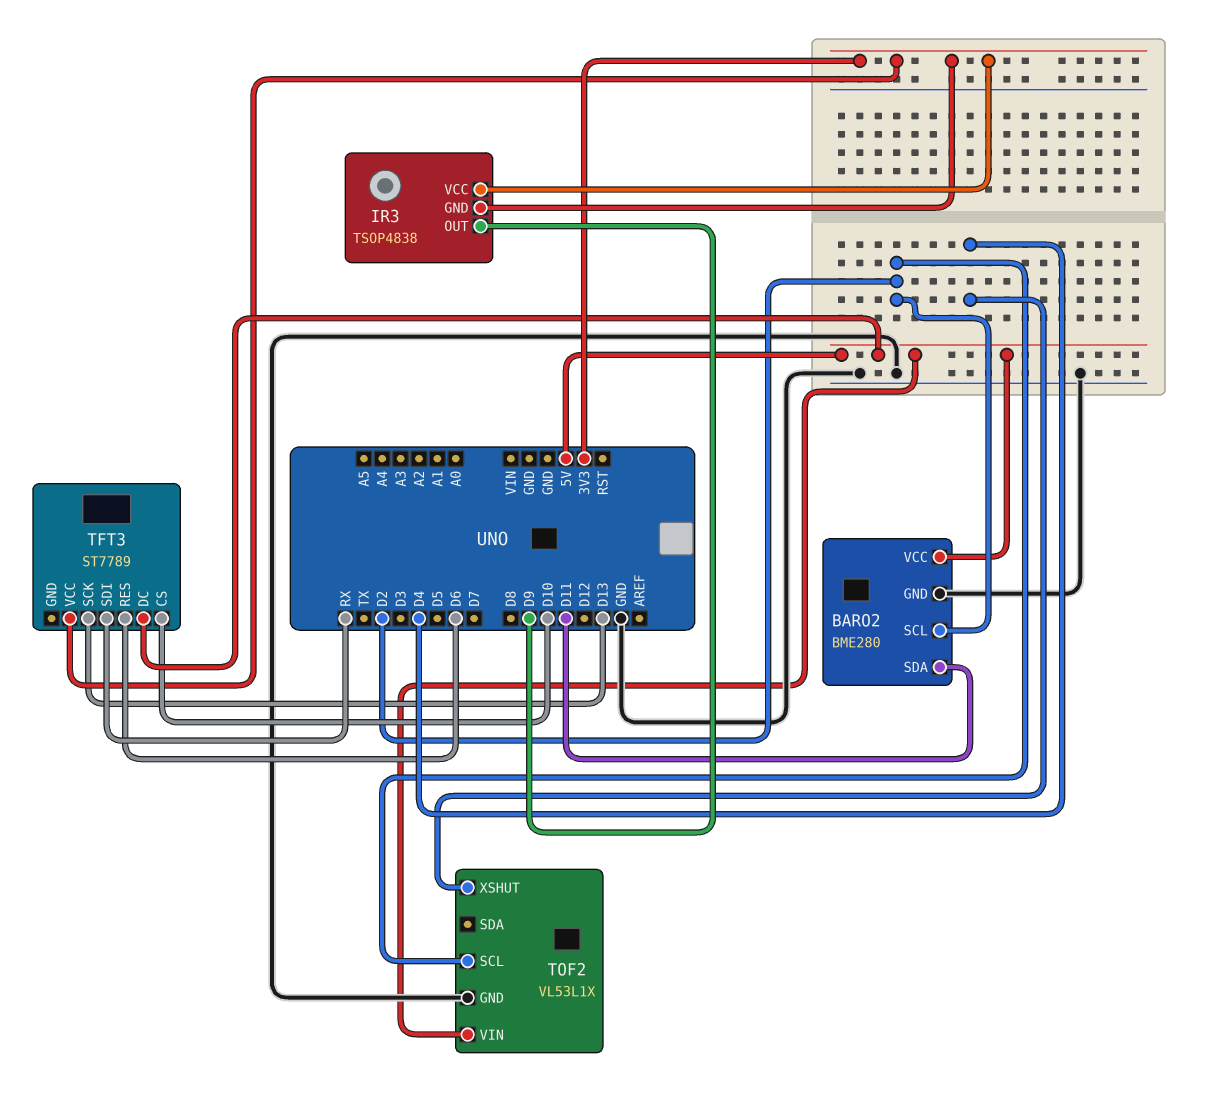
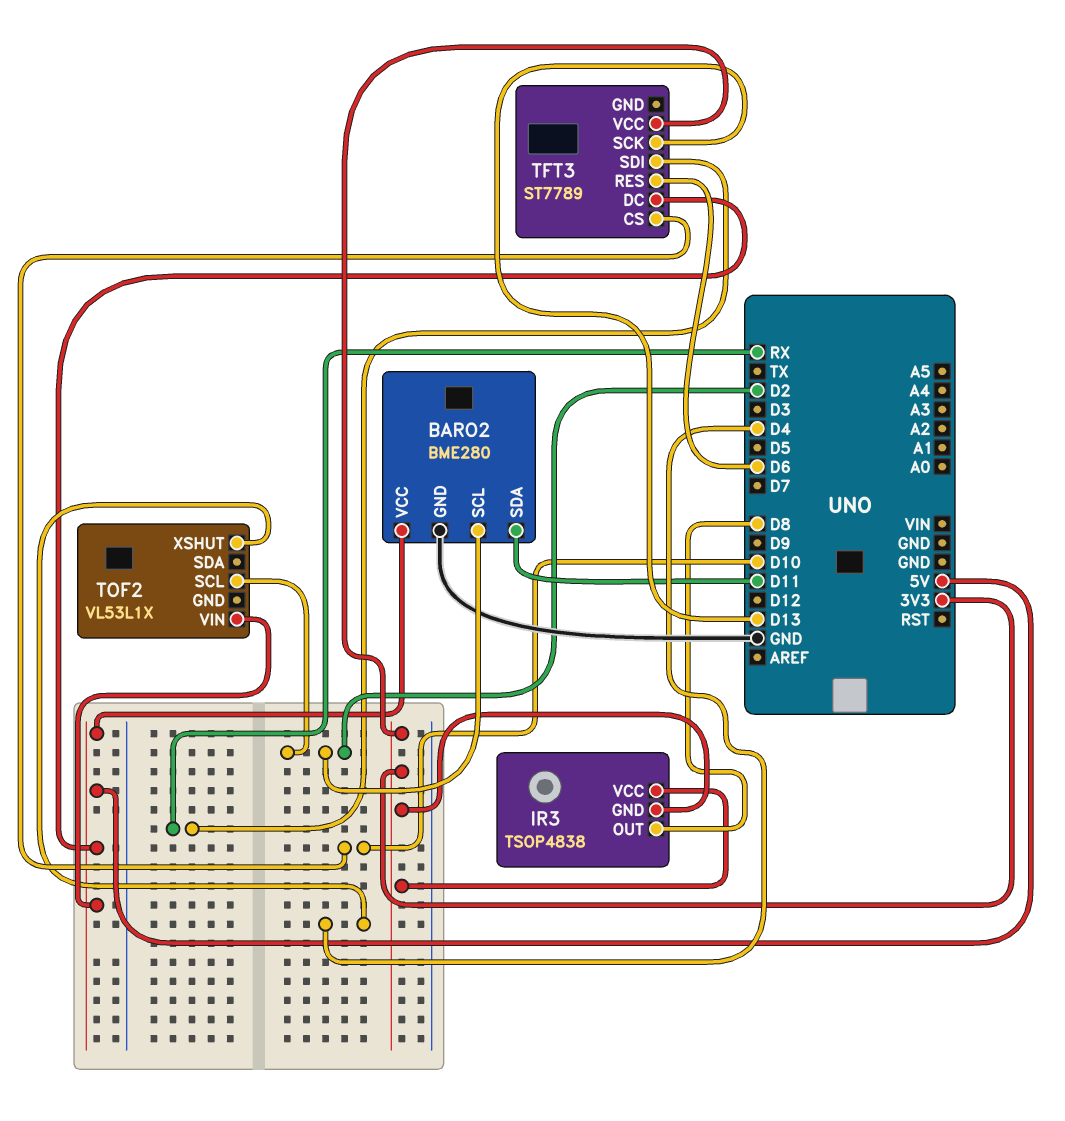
IR3 pin OUT: D9 -> D8
TOF2 pin GND: GND -> none

